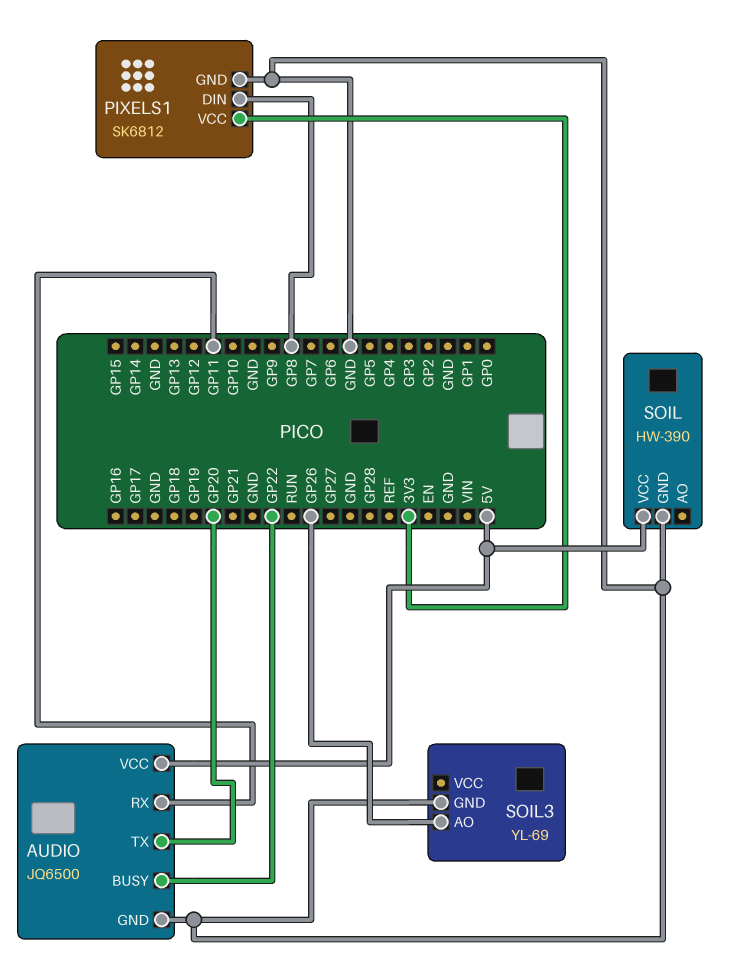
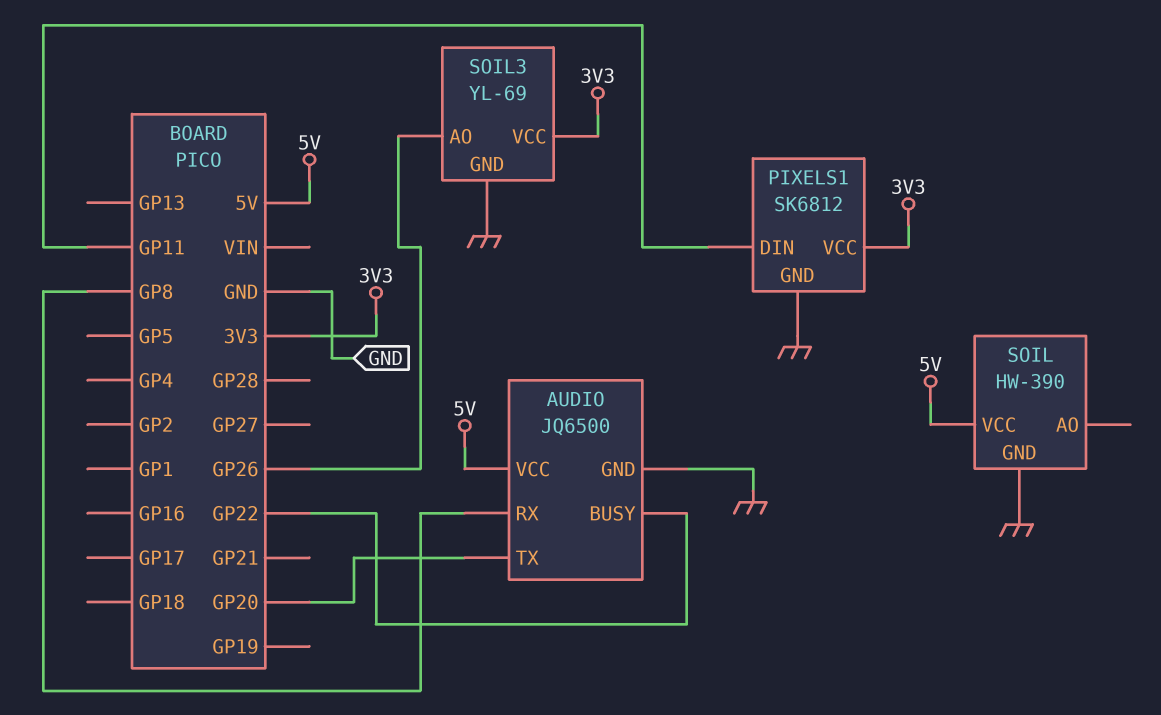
AUDIO pin RX: GP11 -> GP8
PIXELS1 pin DIN: GP8 -> GP11
SOIL3 pin VCC: none -> 3V3

